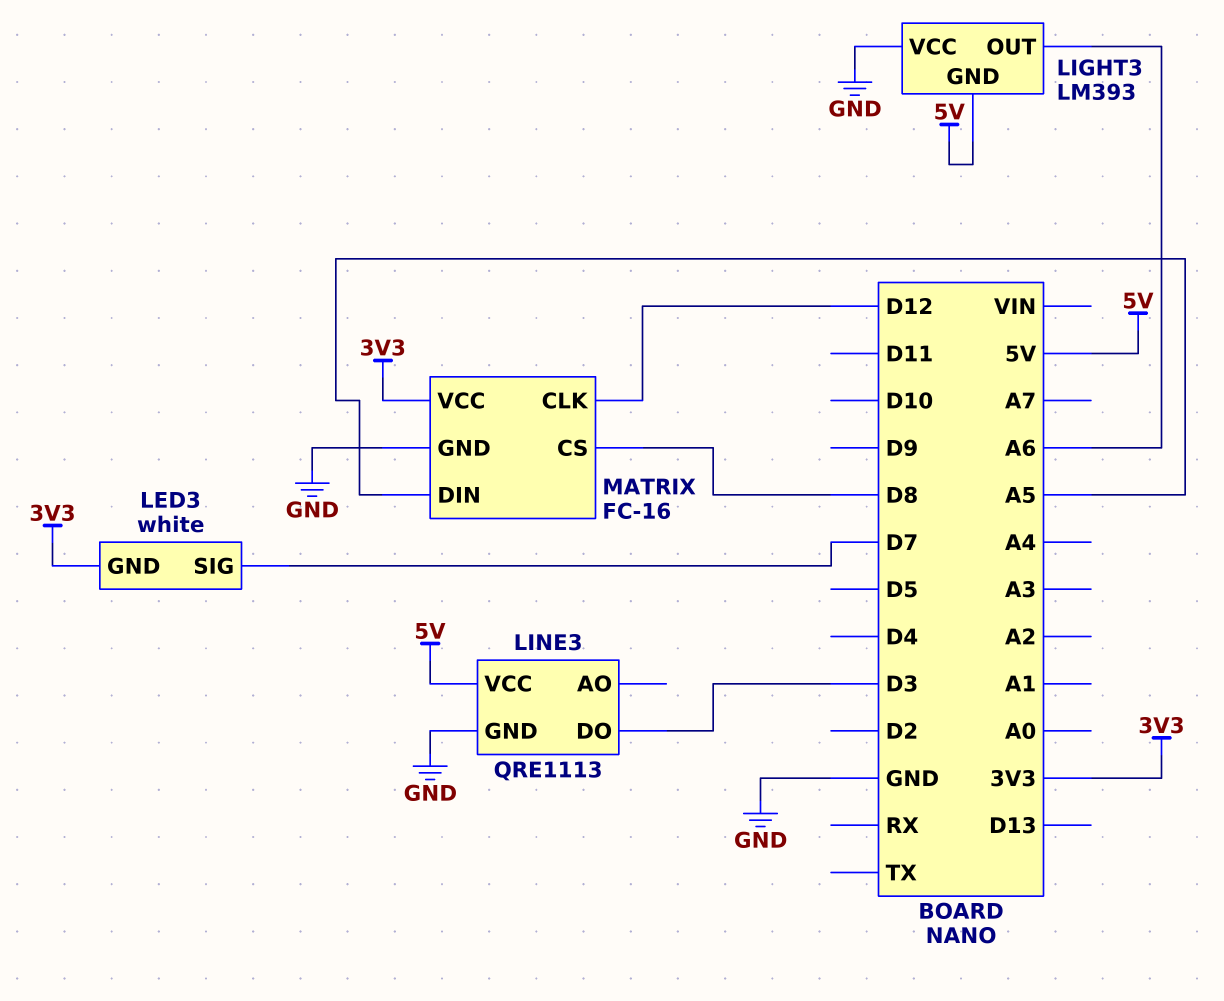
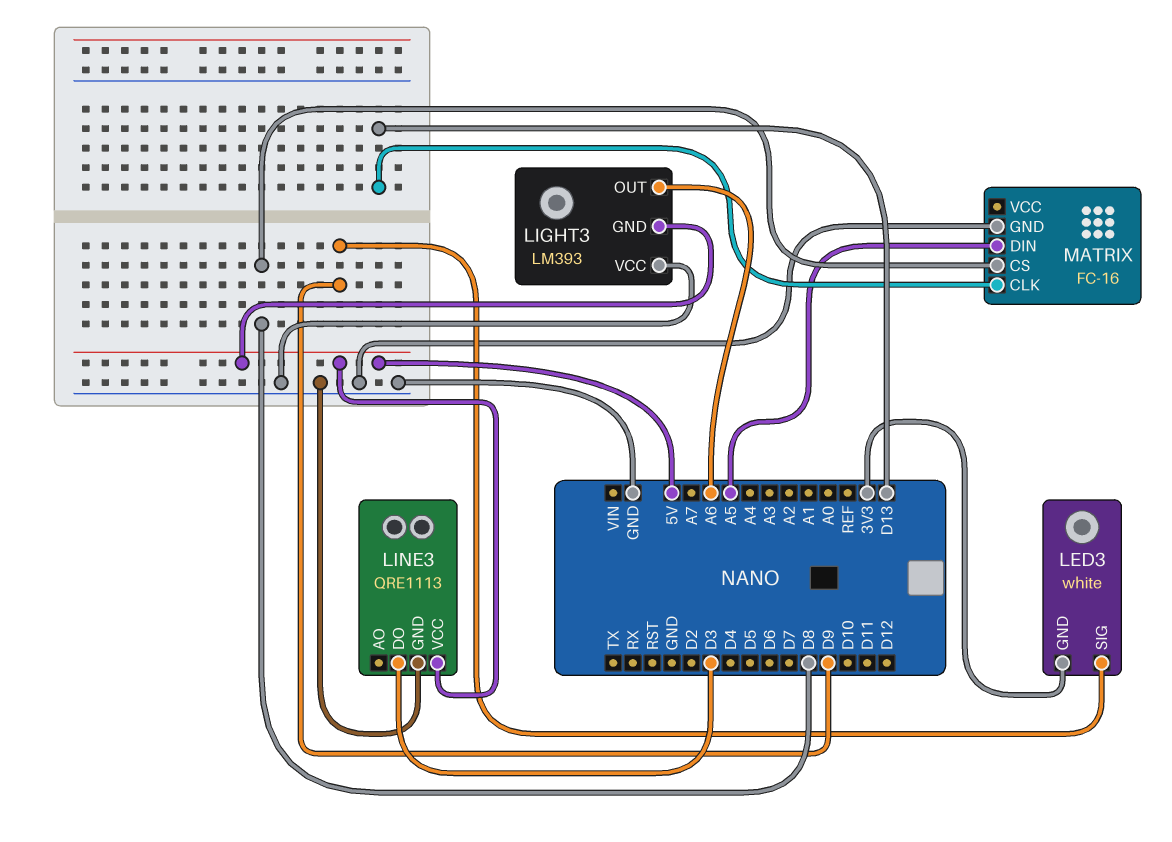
LED3 pin SIG: D7 -> D9
MATRIX pin CLK: D12 -> D13
MATRIX pin VCC: 3V3 -> none

